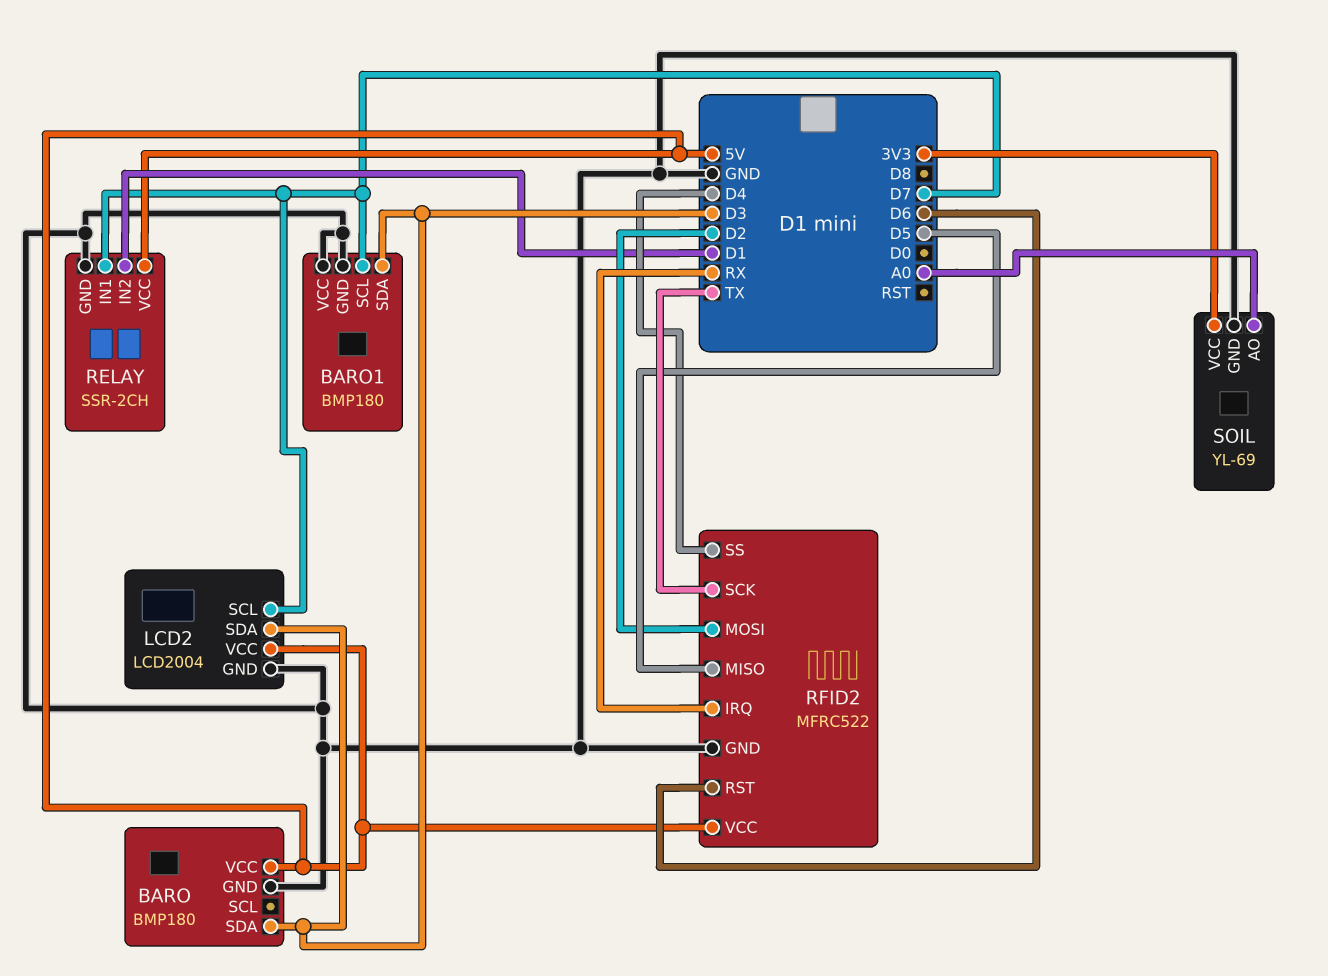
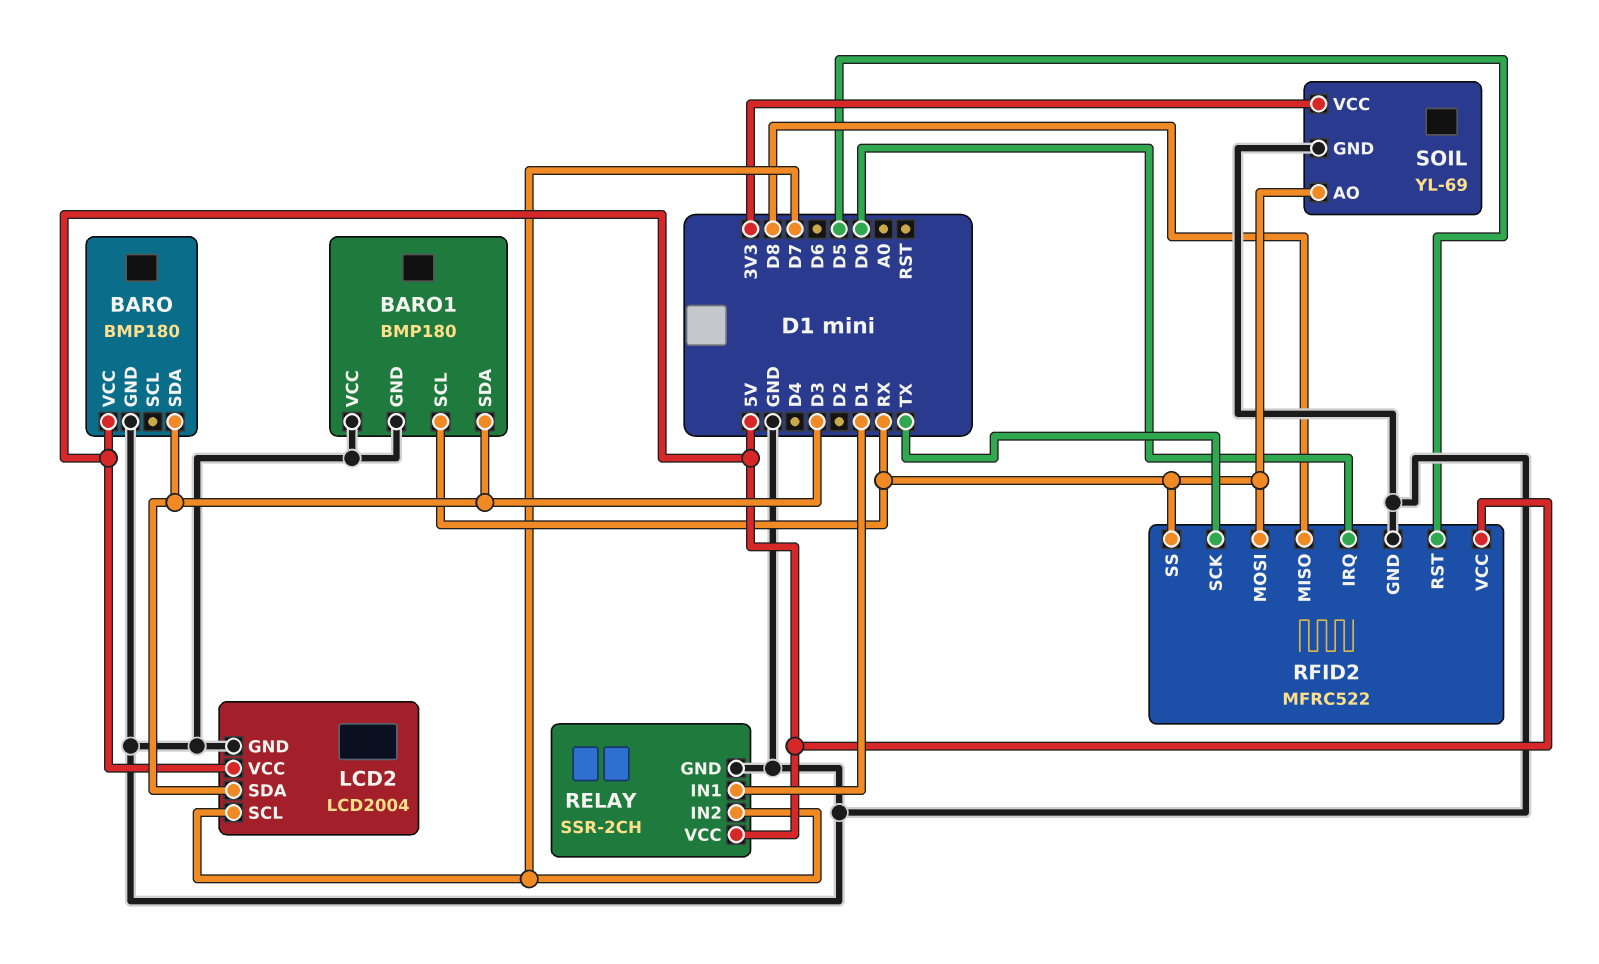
BARO1 pin SCL: D7 -> RX
RELAY pin IN1: D7 -> D1
RELAY pin IN2: D1 -> D7
RFID2 pin IRQ: RX -> D0
RFID2 pin MISO: D5 -> D8
RFID2 pin MOSI: D2 -> RX
RFID2 pin RST: D6 -> D5
RFID2 pin SS: D4 -> RX
SOIL pin AO: A0 -> RX

